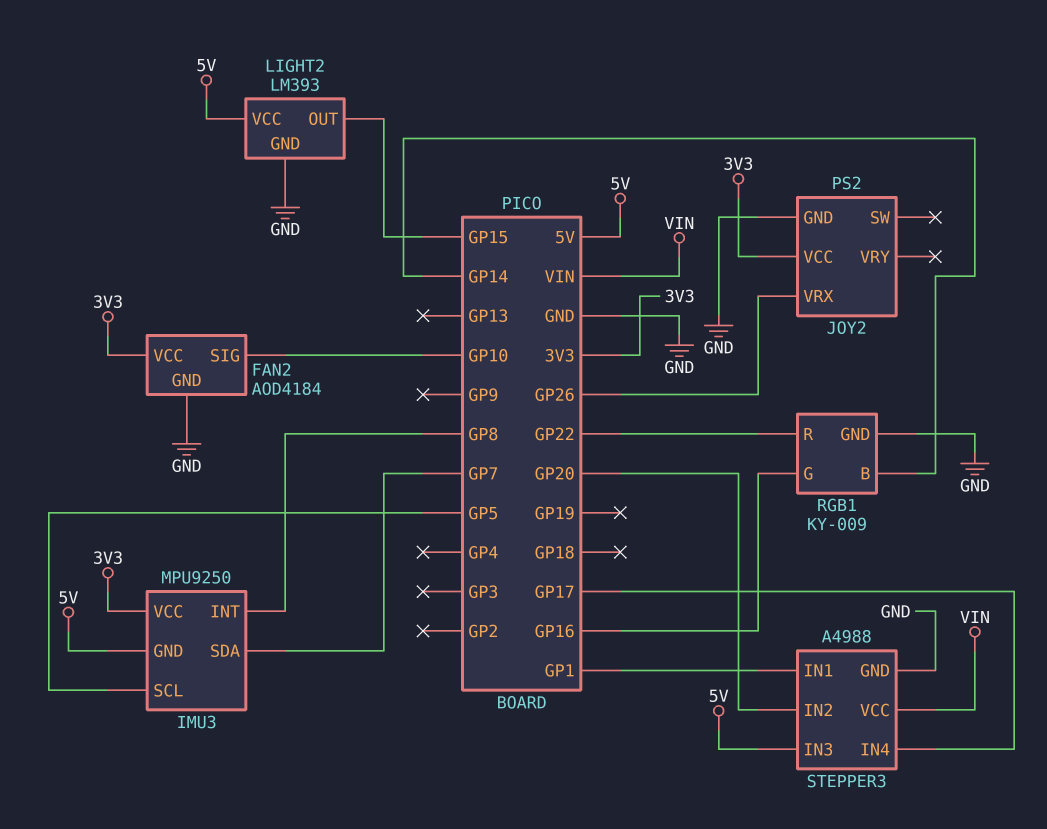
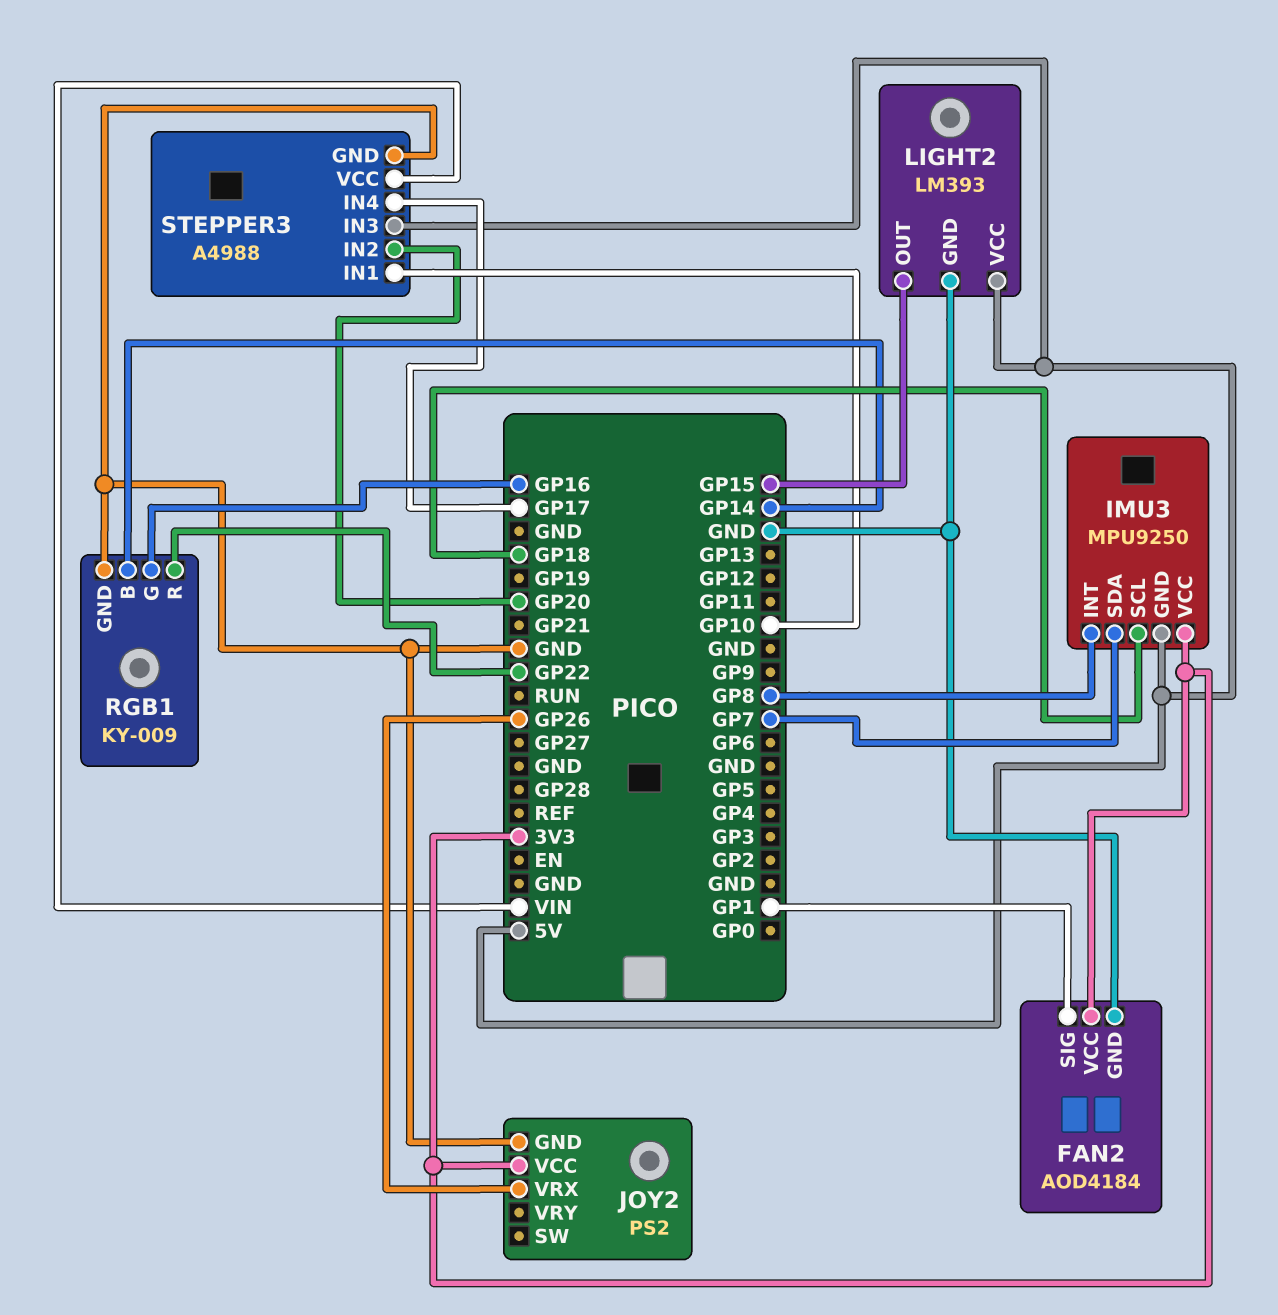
FAN2 pin SIG: GP10 -> GP1
IMU3 pin SCL: GP5 -> GP18
STEPPER3 pin IN1: GP1 -> GP10

